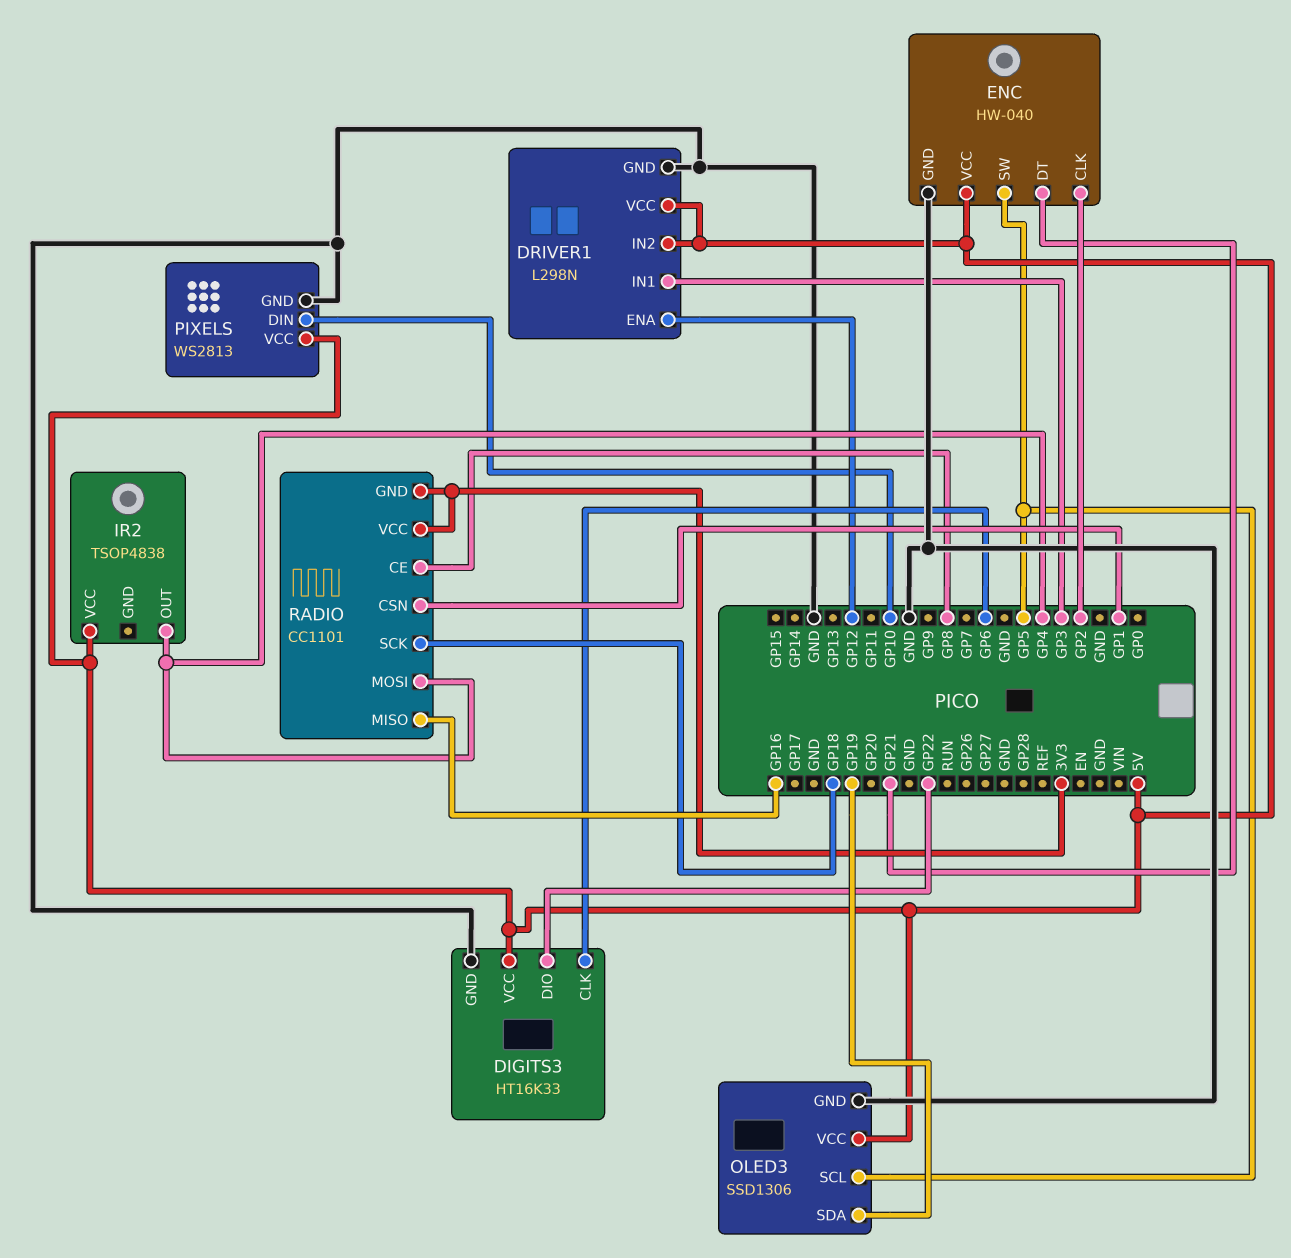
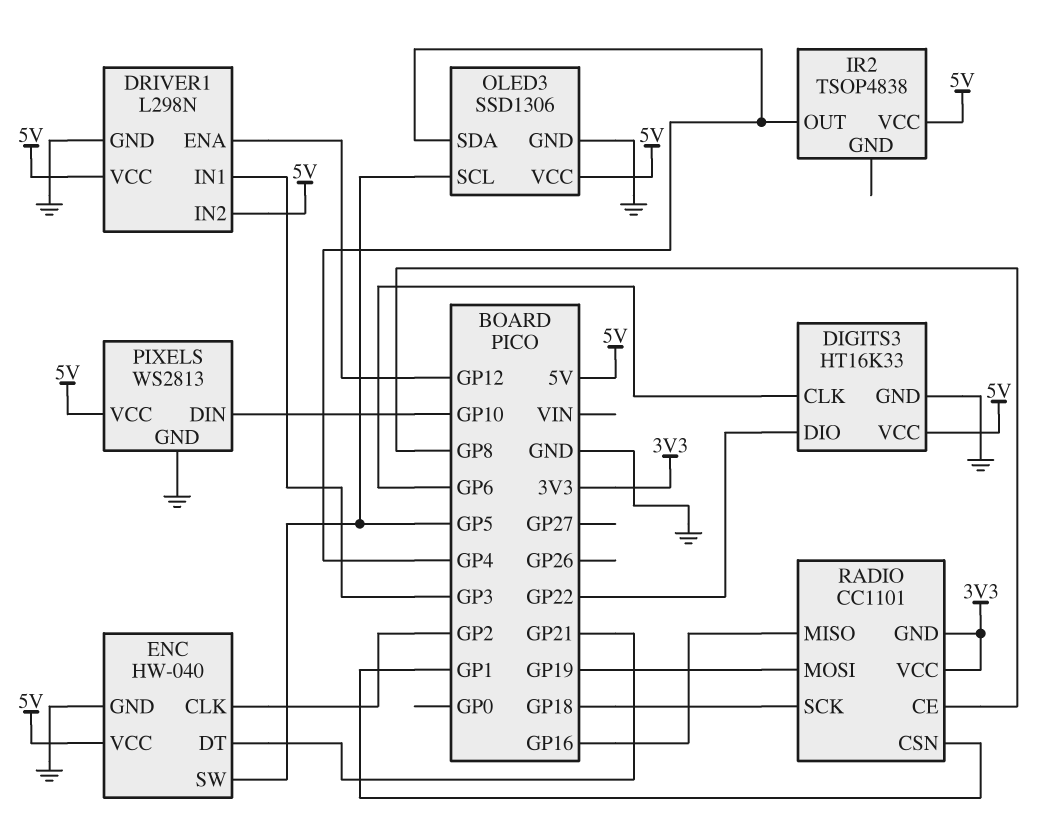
OLED3 pin SDA: GP19 -> GP4
RADIO pin MOSI: GP4 -> GP19

